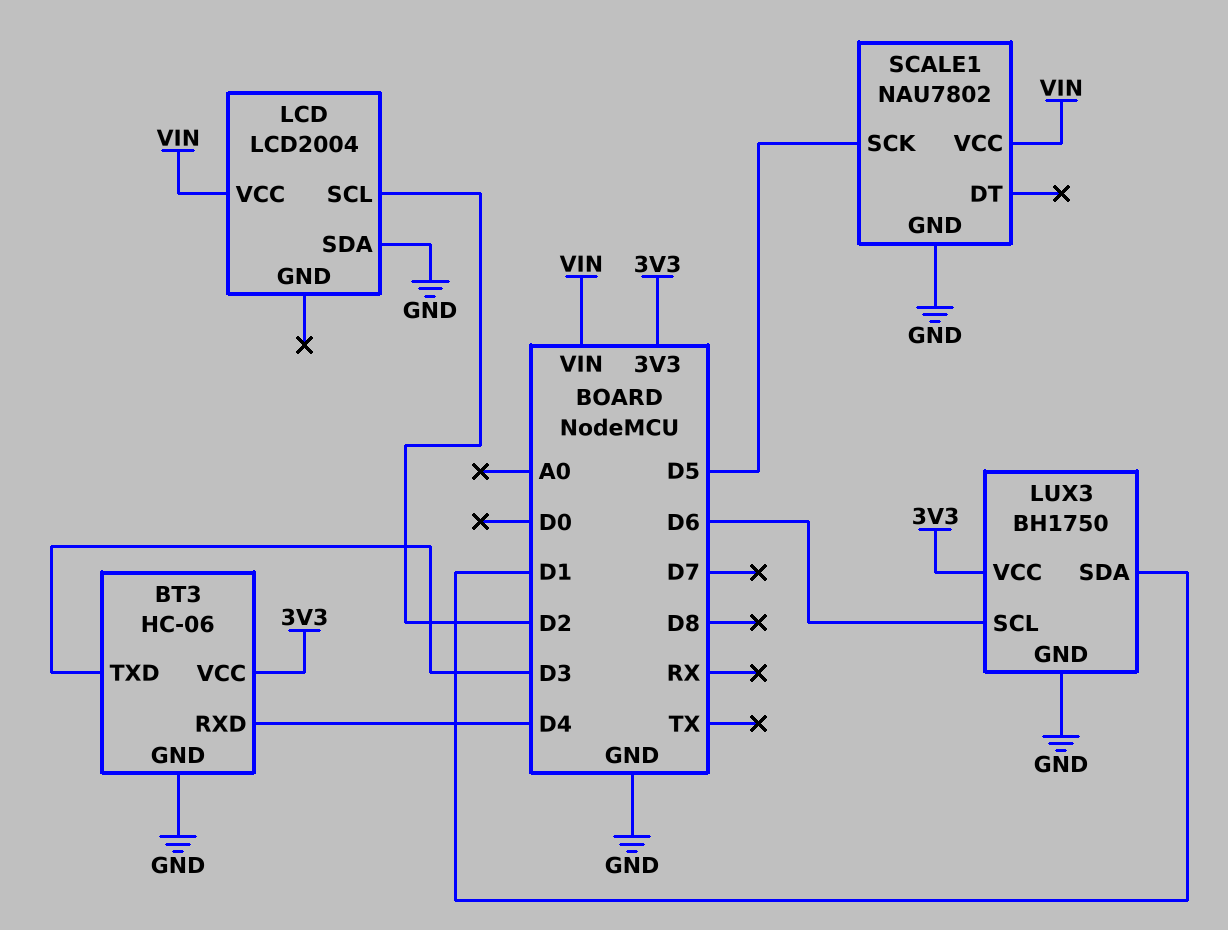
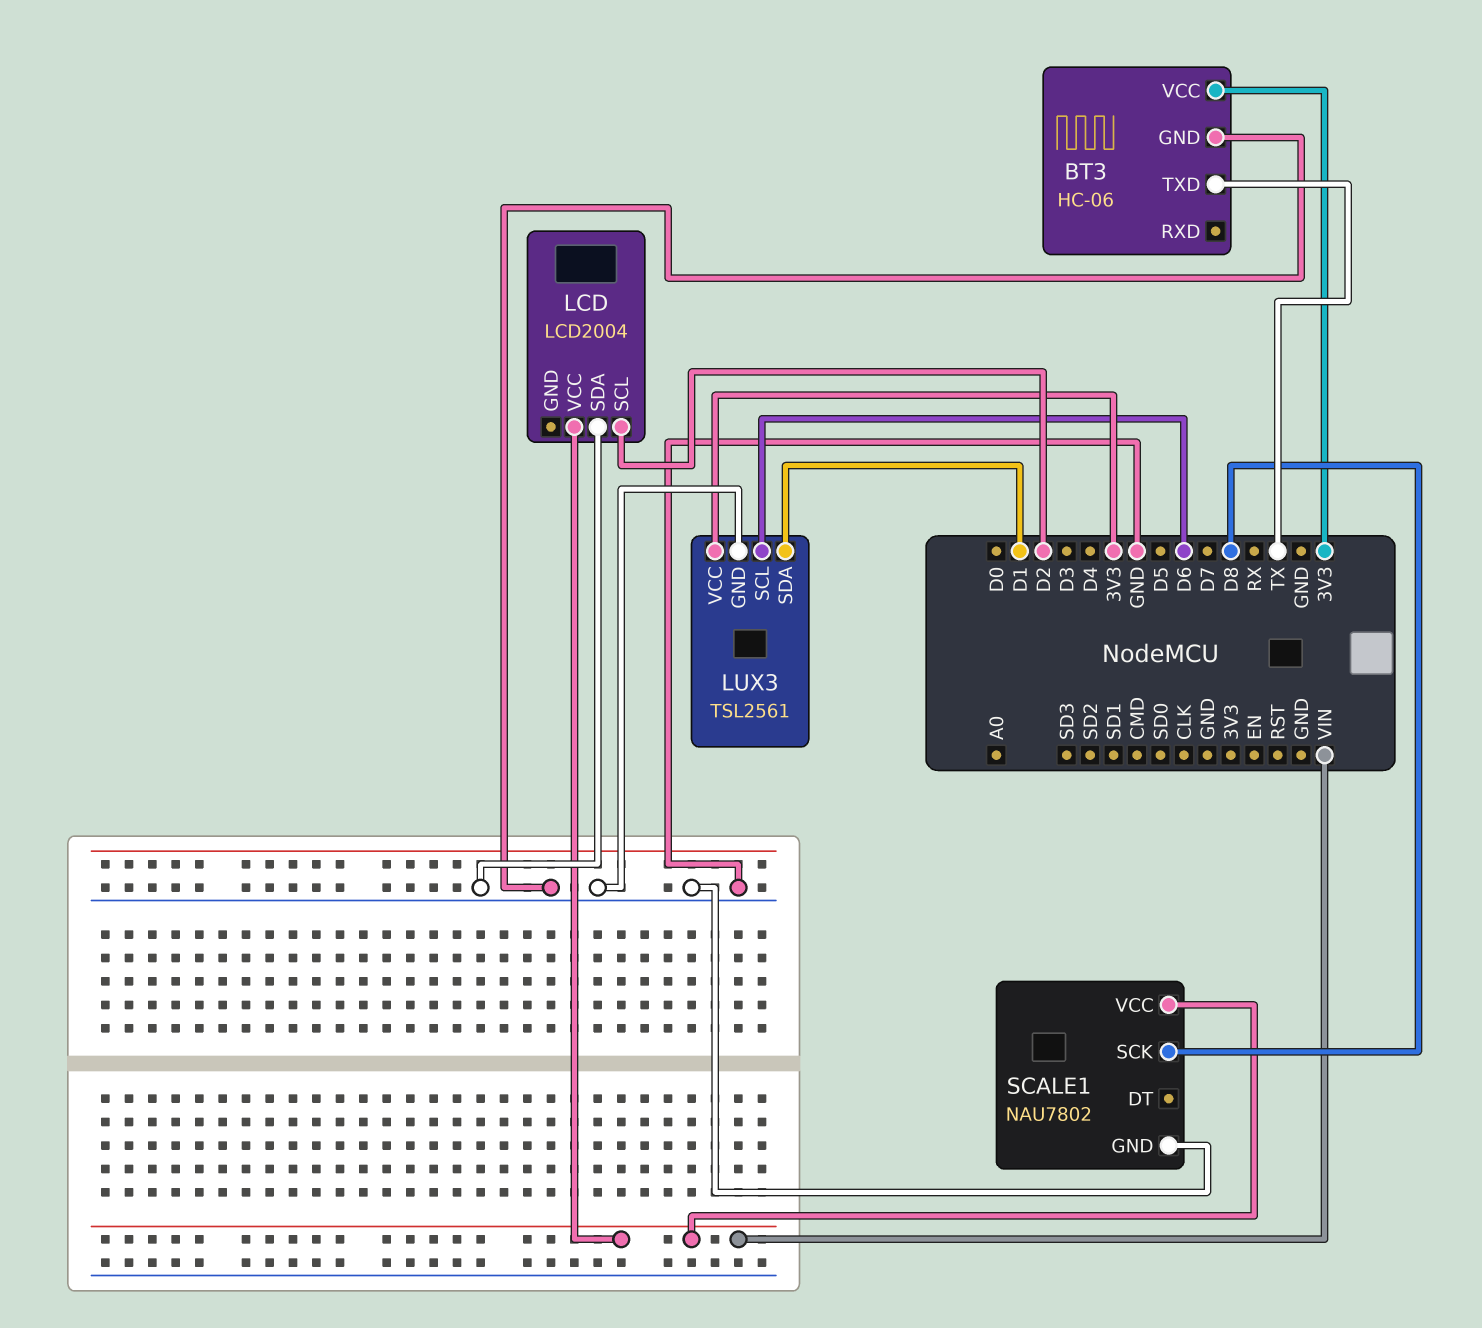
BT3 pin RXD: D4 -> none
BT3 pin TXD: D3 -> TX
LUX3: BH1750 -> TSL2561
SCALE1 pin SCK: D5 -> D8

